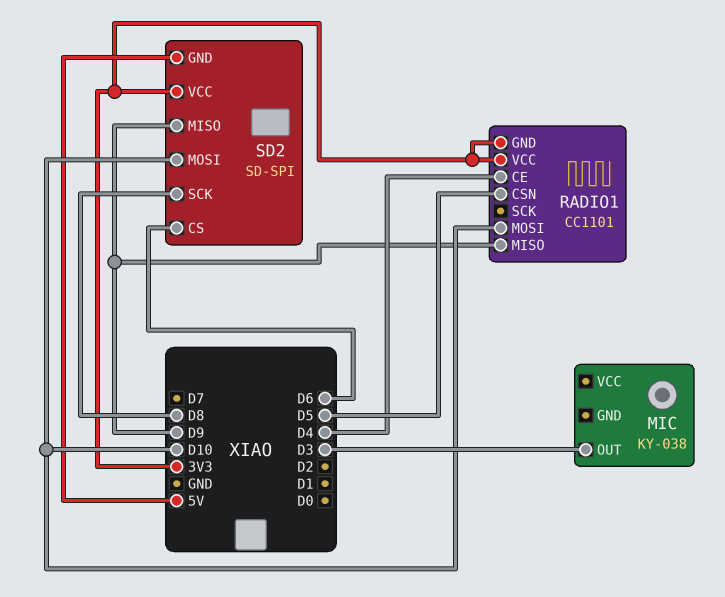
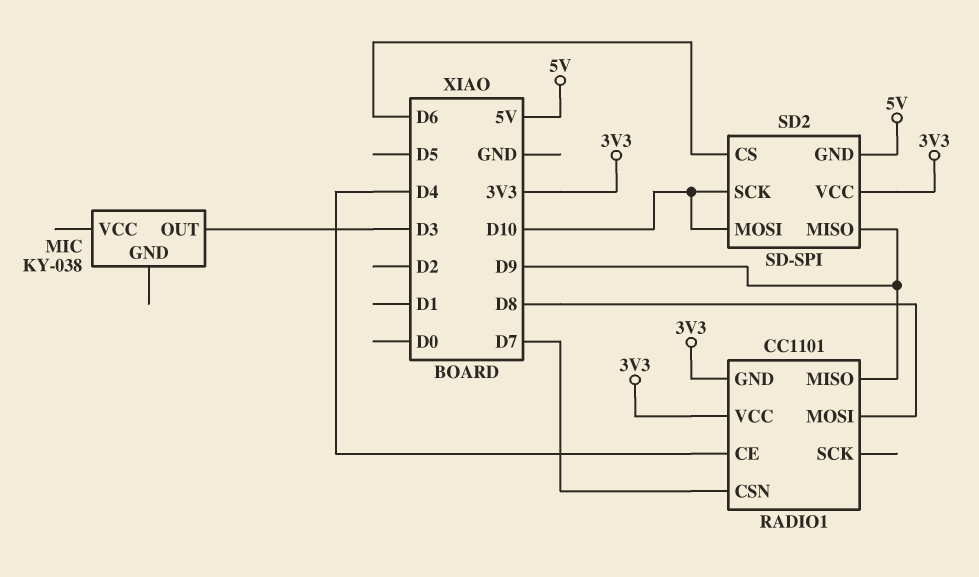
RADIO1 pin CSN: D5 -> D7
RADIO1 pin MOSI: D10 -> D8
SD2 pin SCK: D8 -> D10

